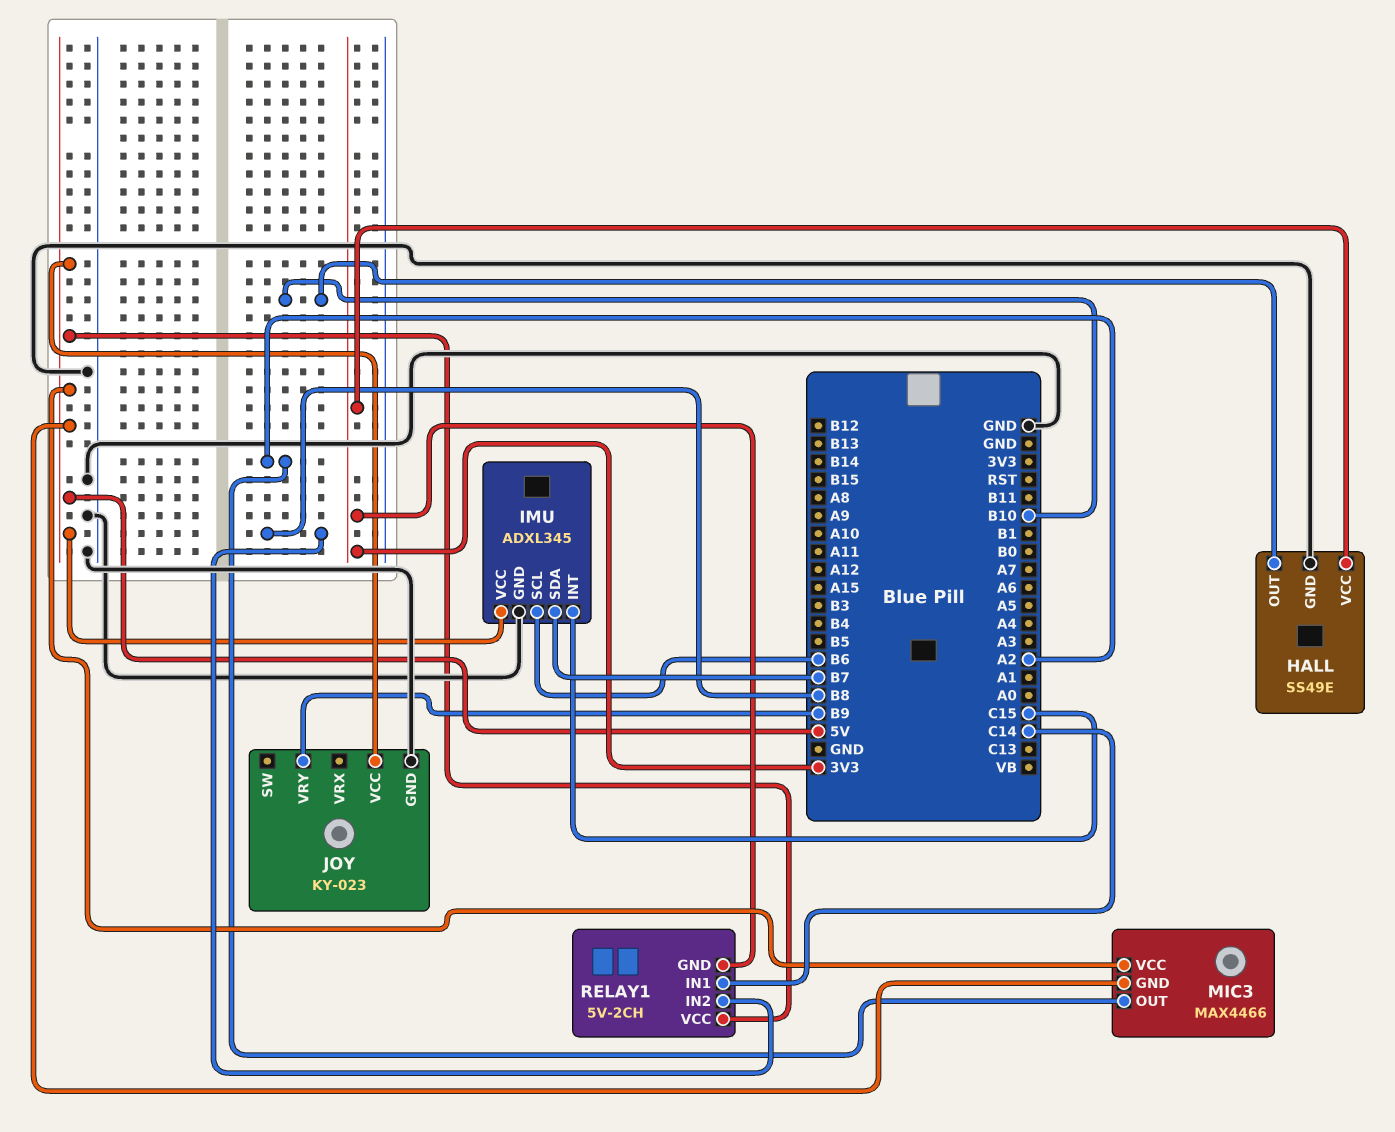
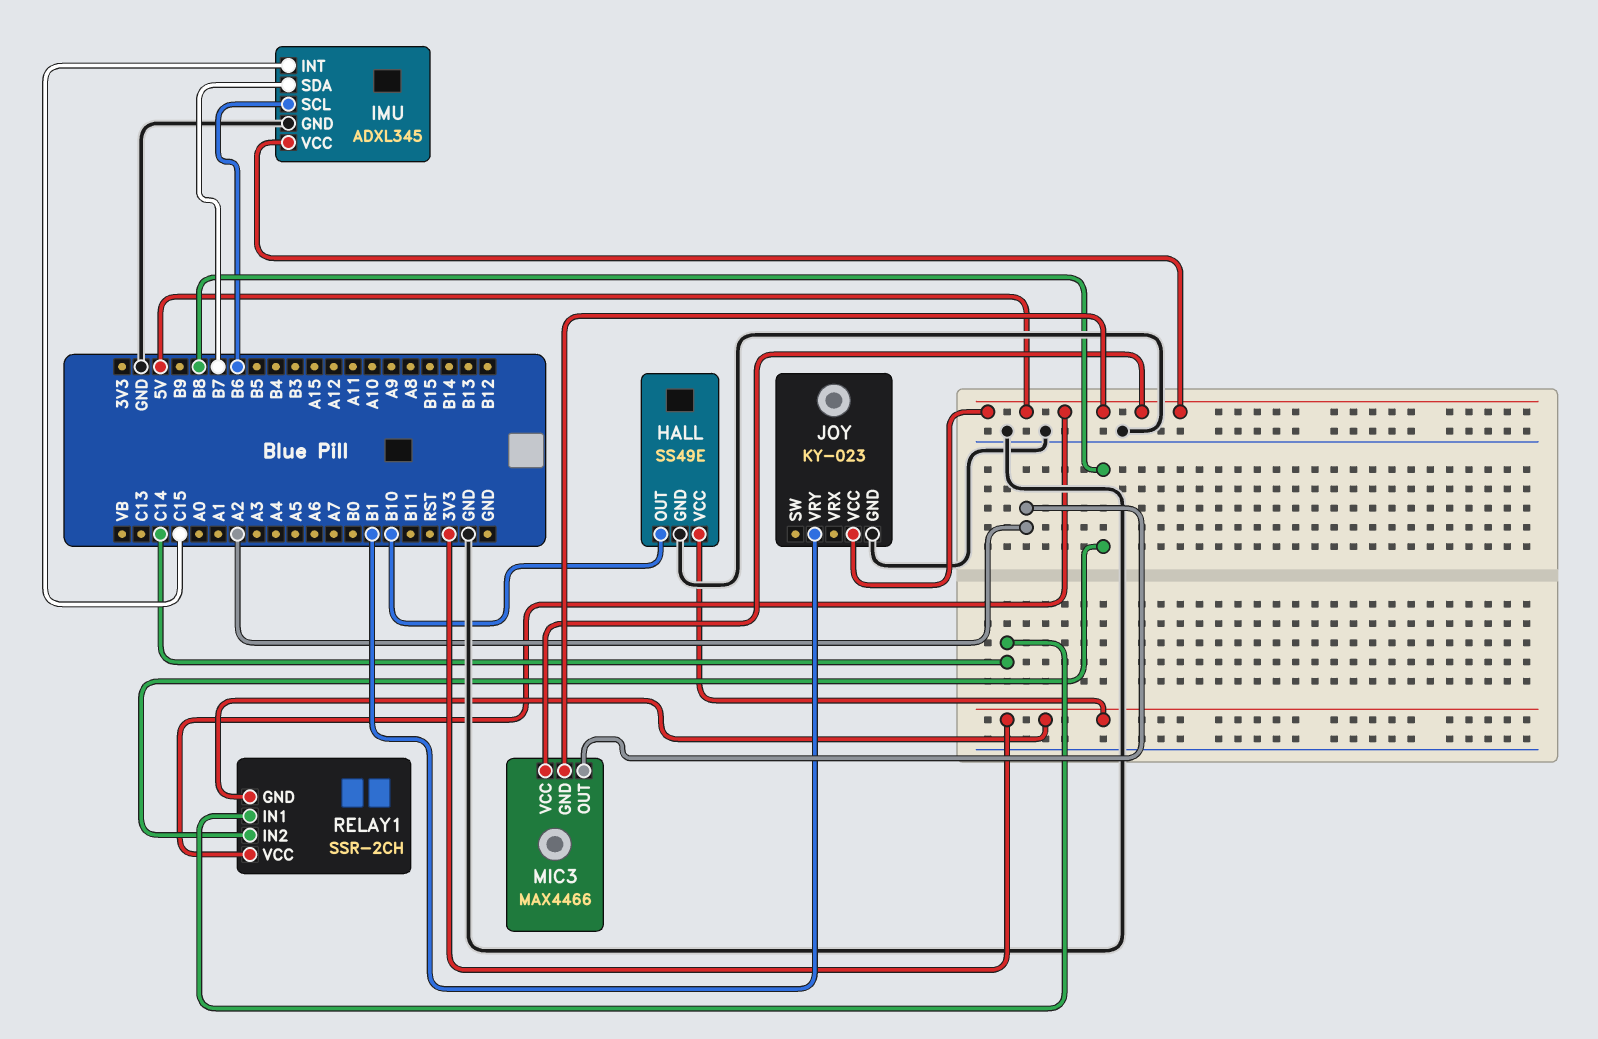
JOY pin VRY: B9 -> B1
RELAY1: 5V-2CH -> SSR-2CH

